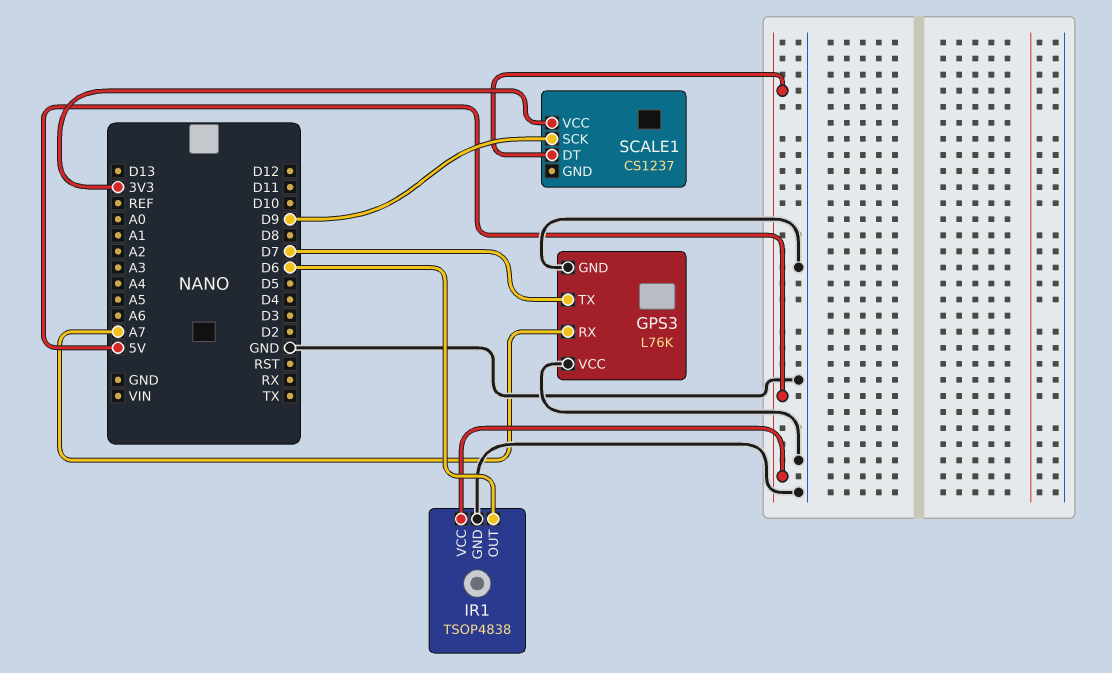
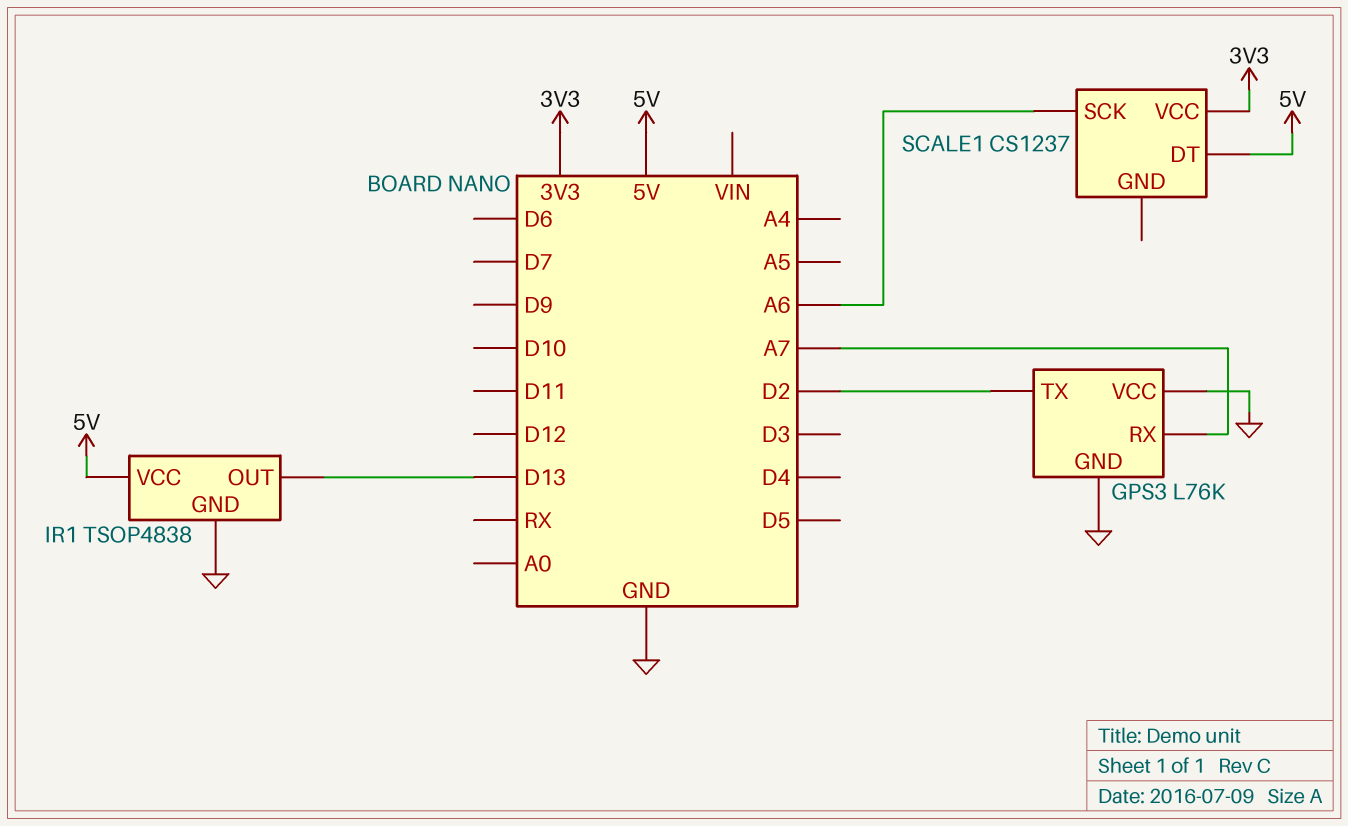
GPS3 pin TX: D7 -> D2
IR1 pin OUT: D6 -> D13
SCALE1 pin SCK: D9 -> A6

